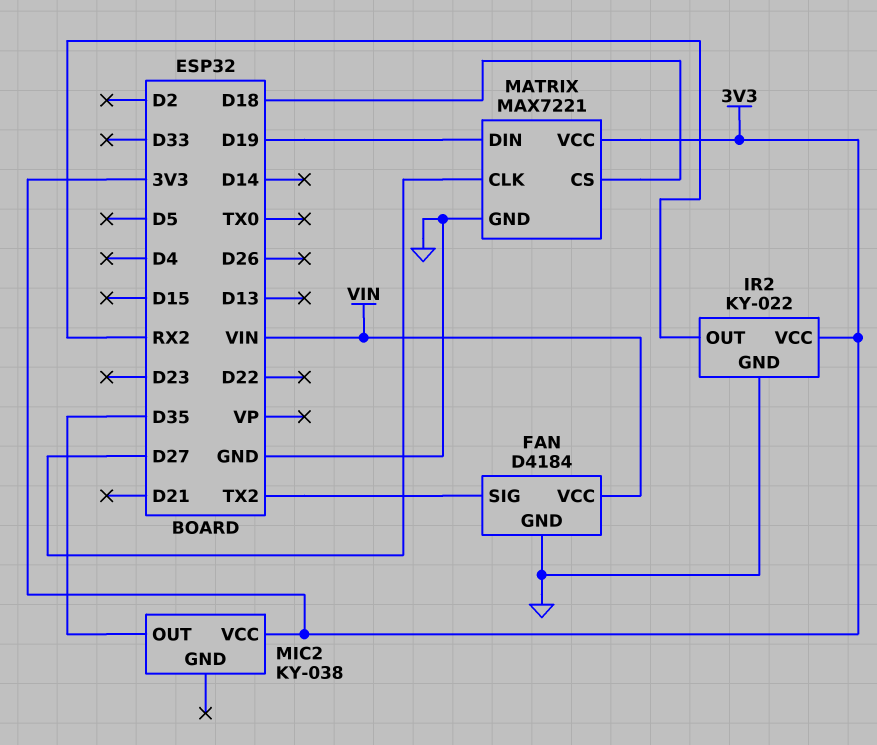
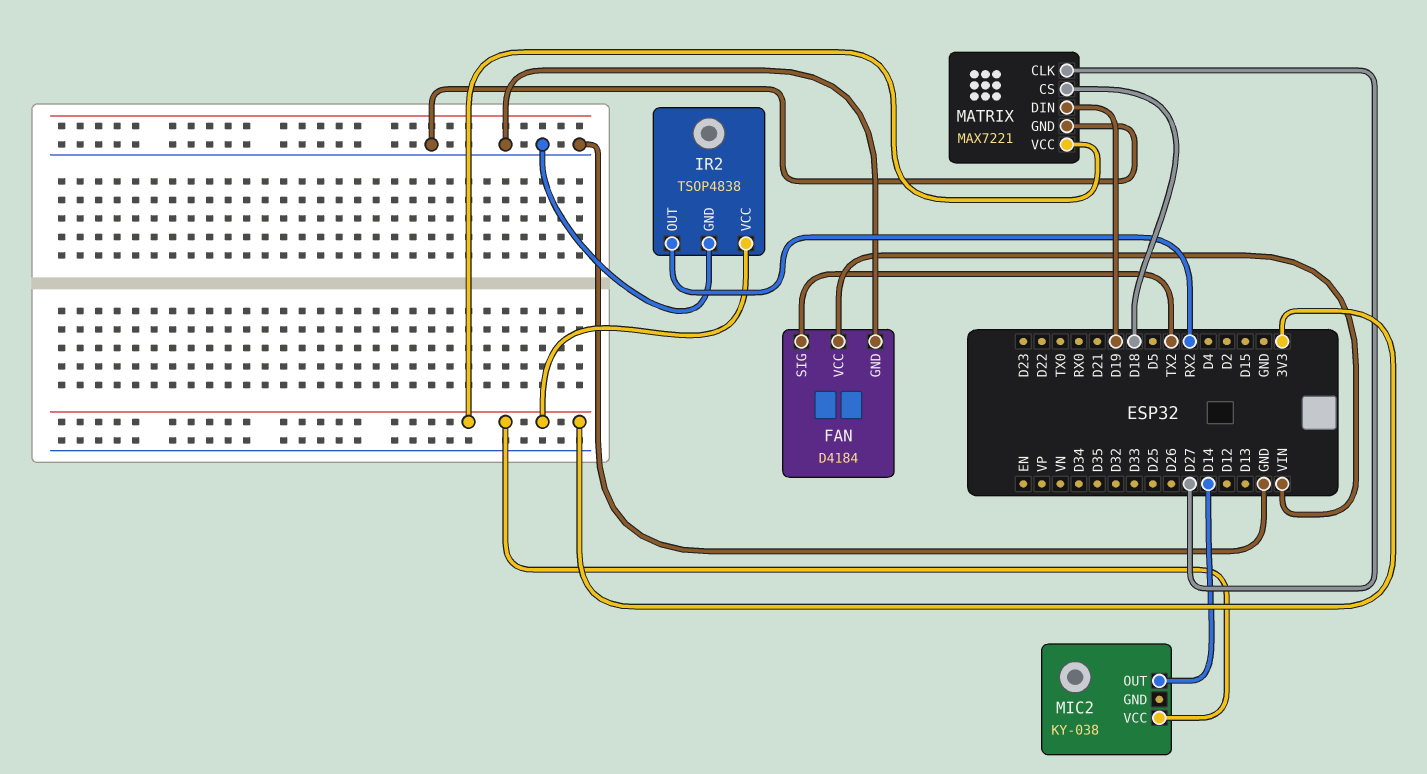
IR2: KY-022 -> TSOP4838
MIC2 pin OUT: D35 -> D14

